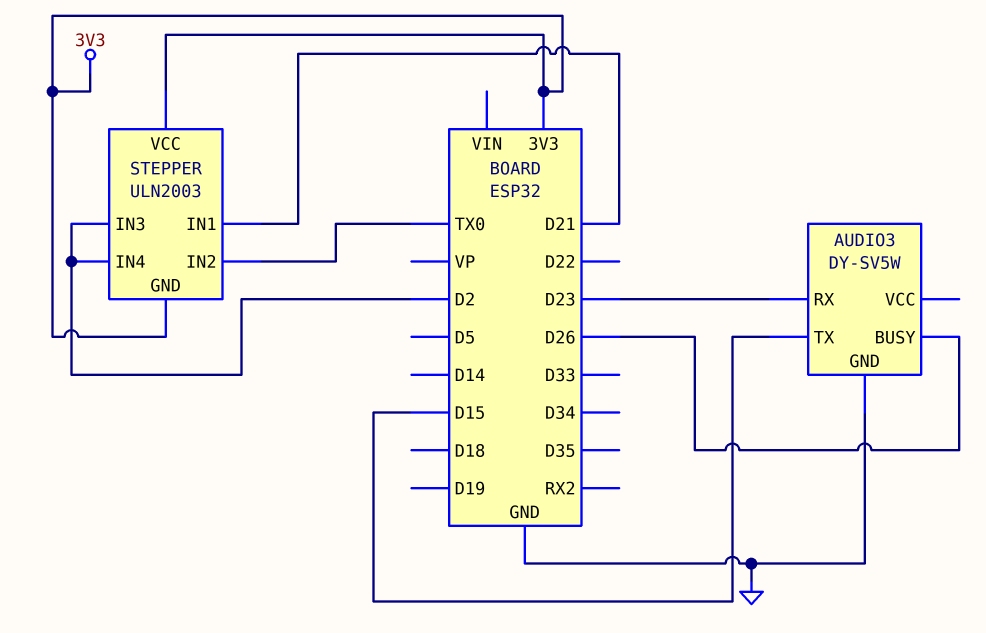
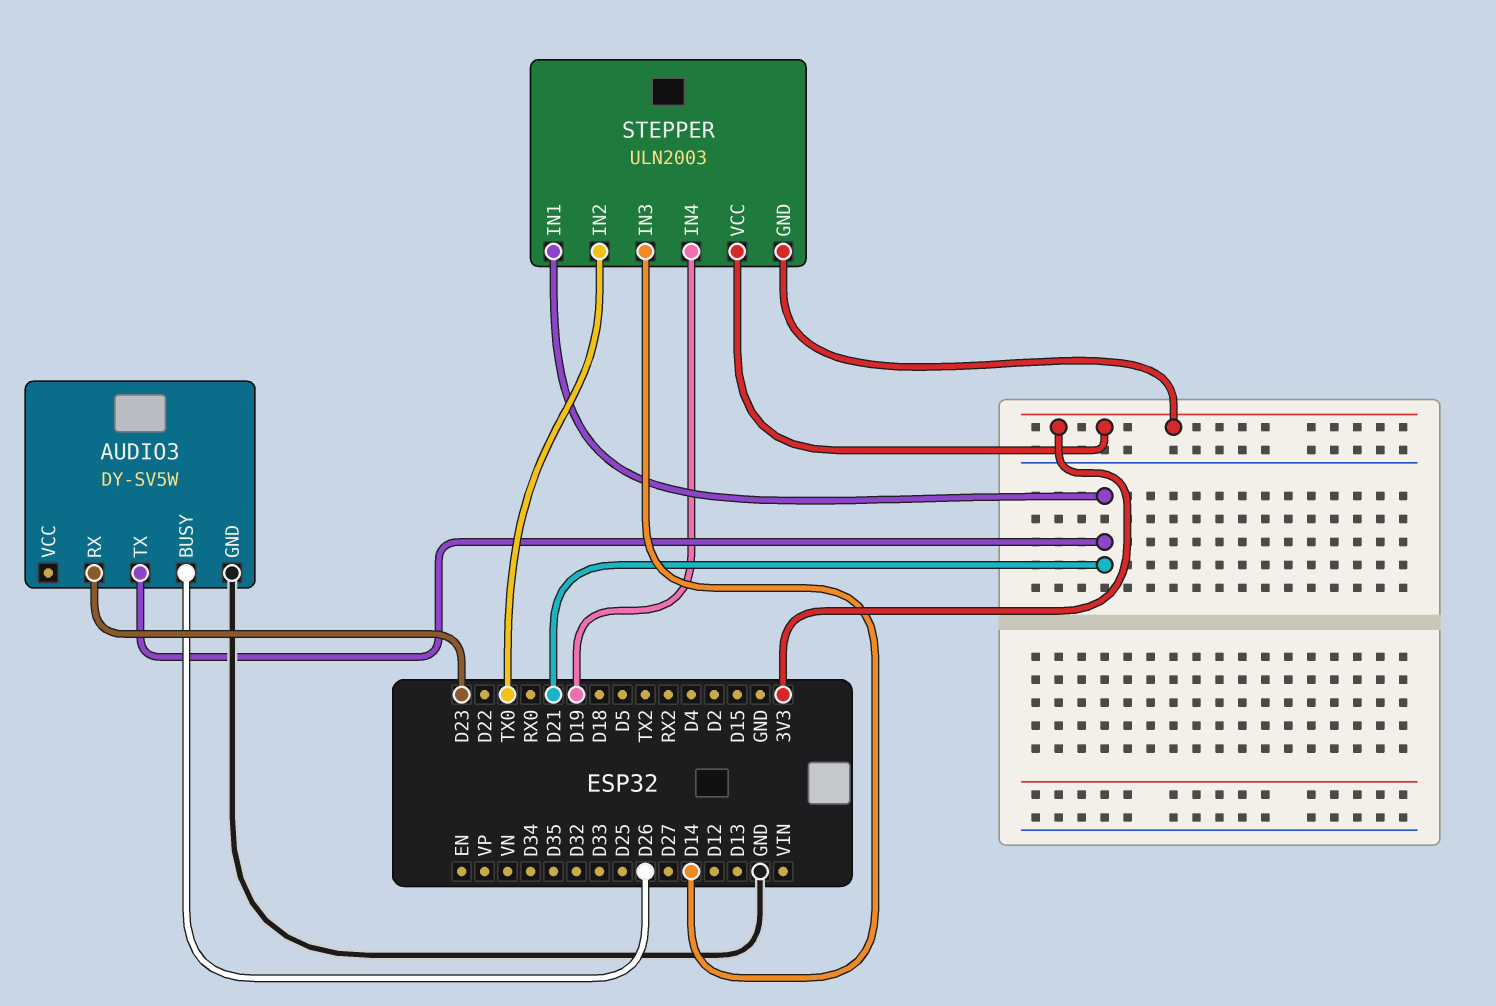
AUDIO3 pin TX: D15 -> D21
STEPPER pin IN3: D2 -> D14
STEPPER pin IN4: D2 -> D19

